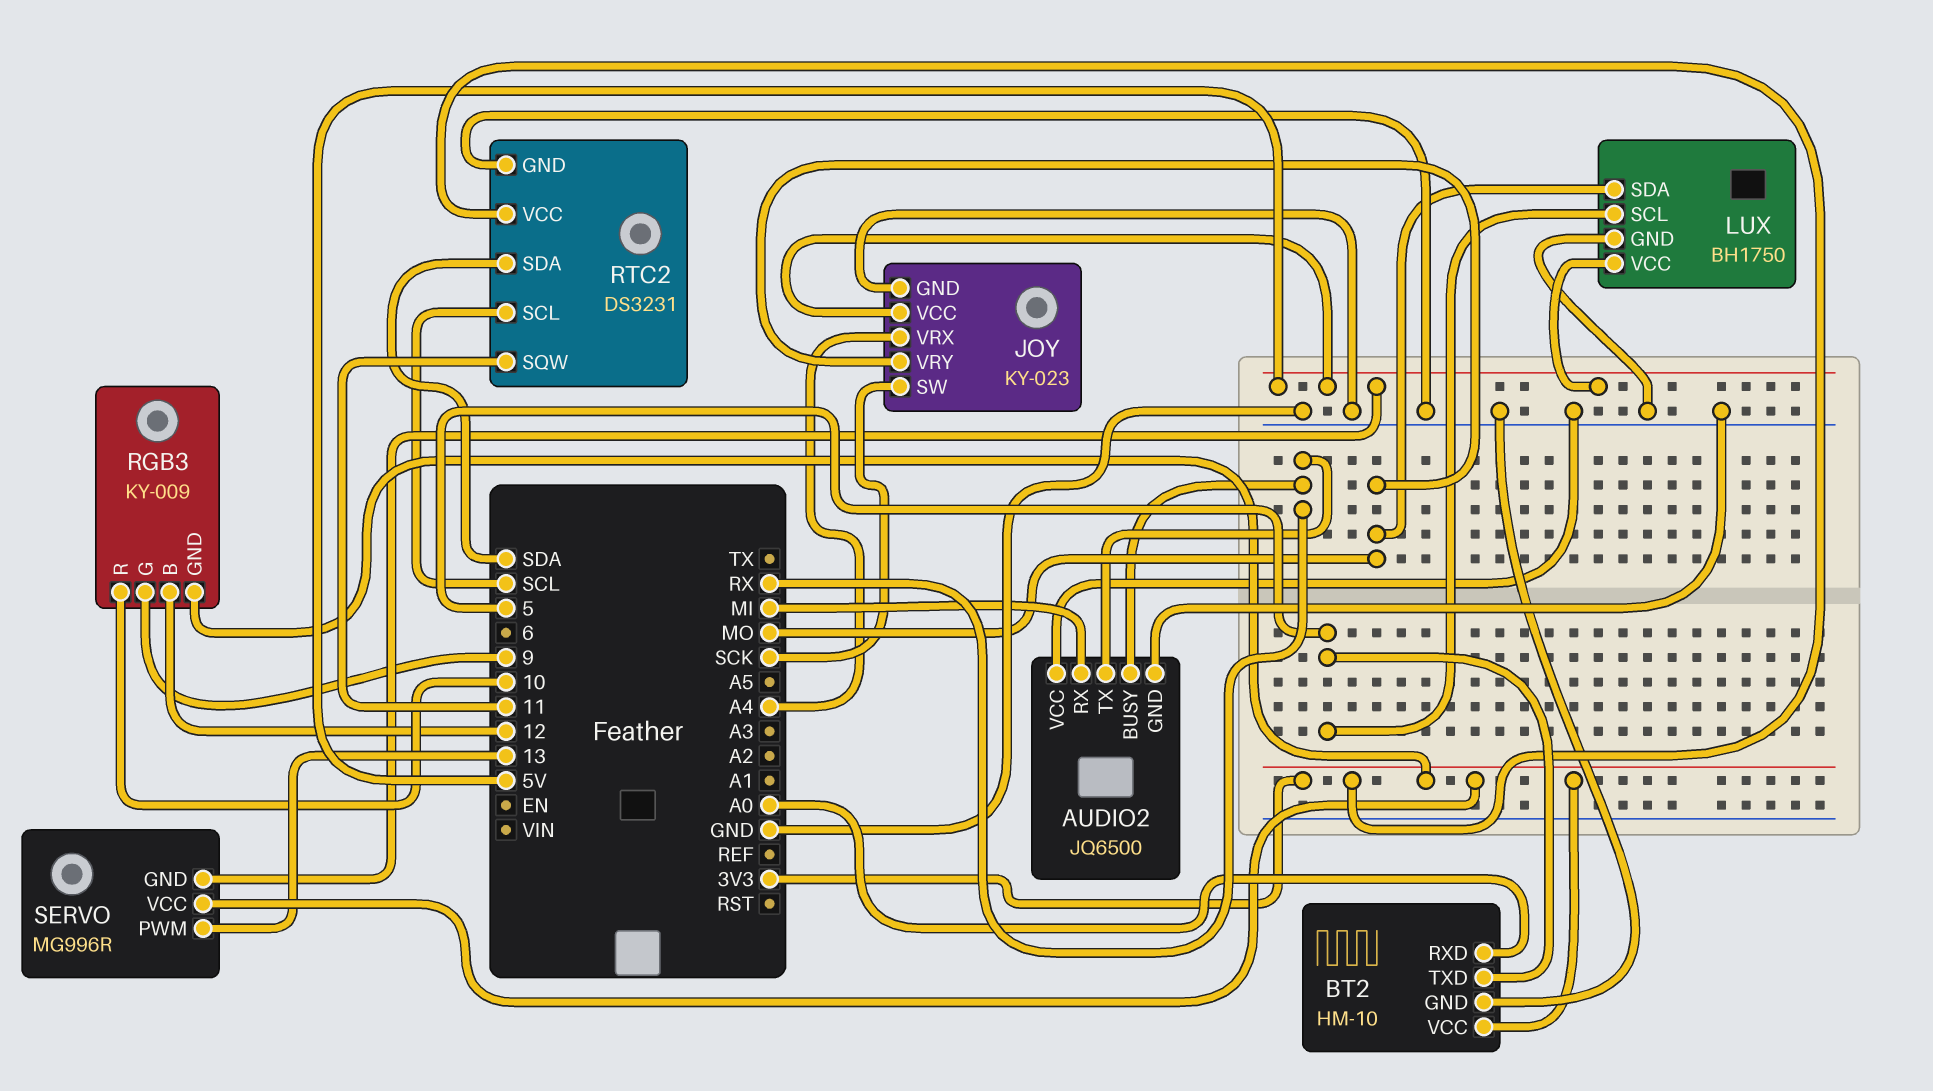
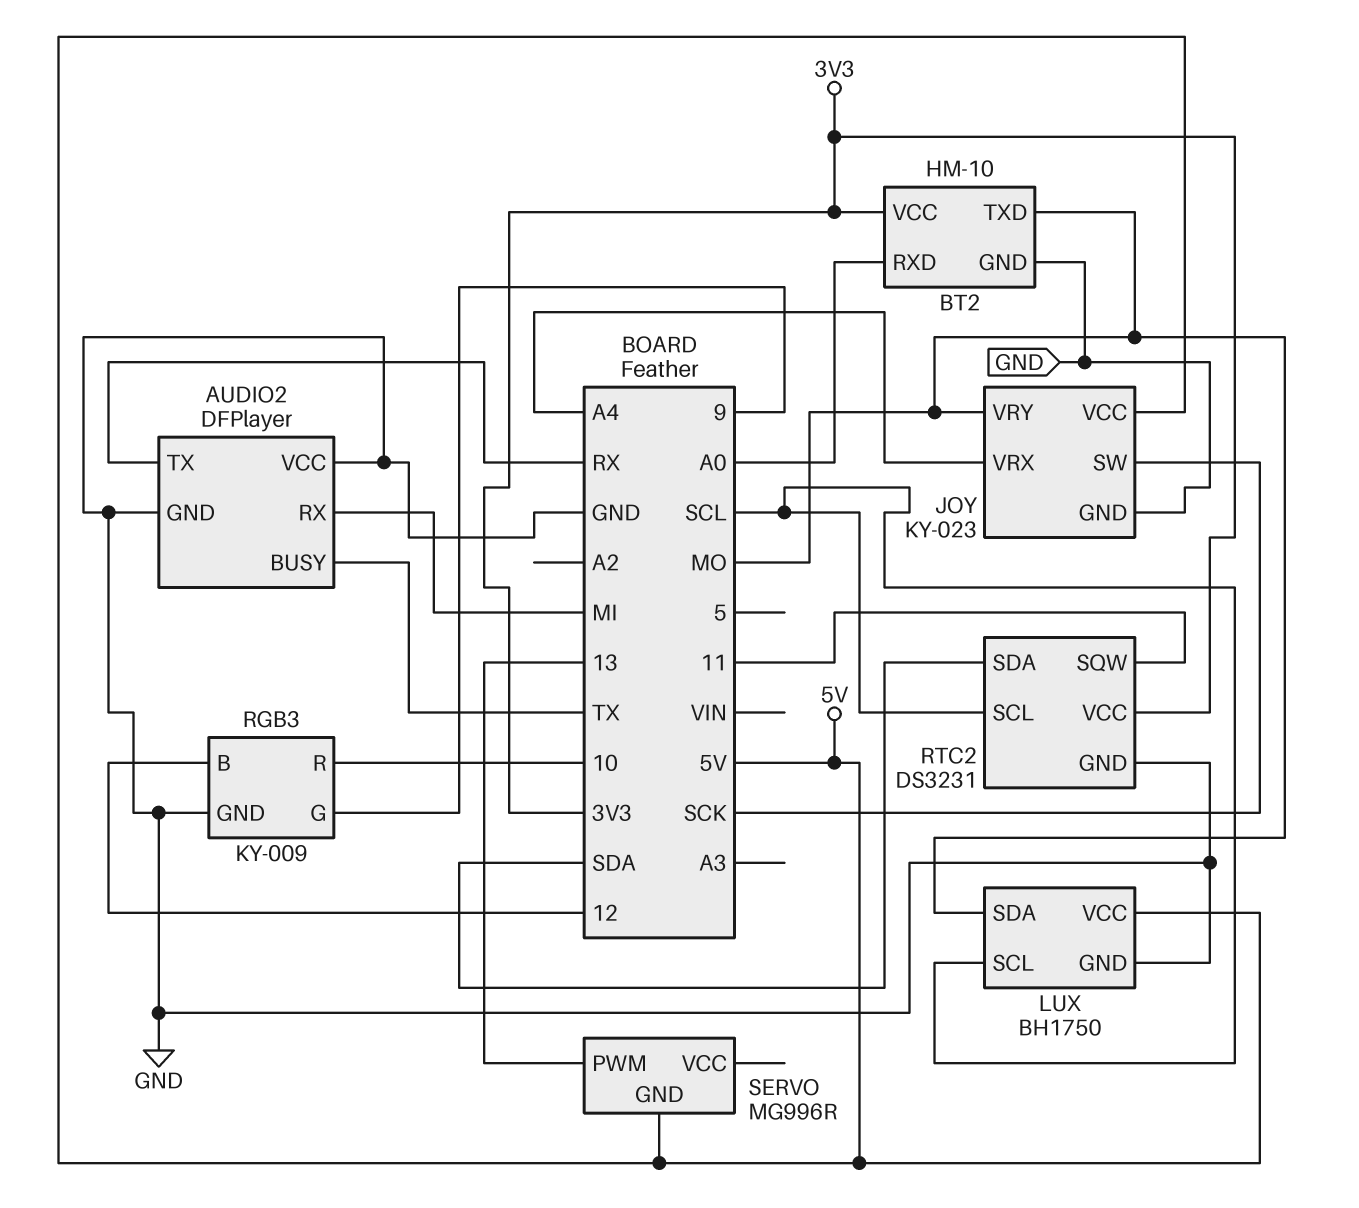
AUDIO2: JQ6500 -> DFPlayer
AUDIO2 pin BUSY: RX -> TX
BT2 pin TXD: 5 -> MO
LUX pin SCL: 5 -> SCL
RGB3 pin GND: 3V3 -> GND
SERVO pin VCC: 3V3 -> none

